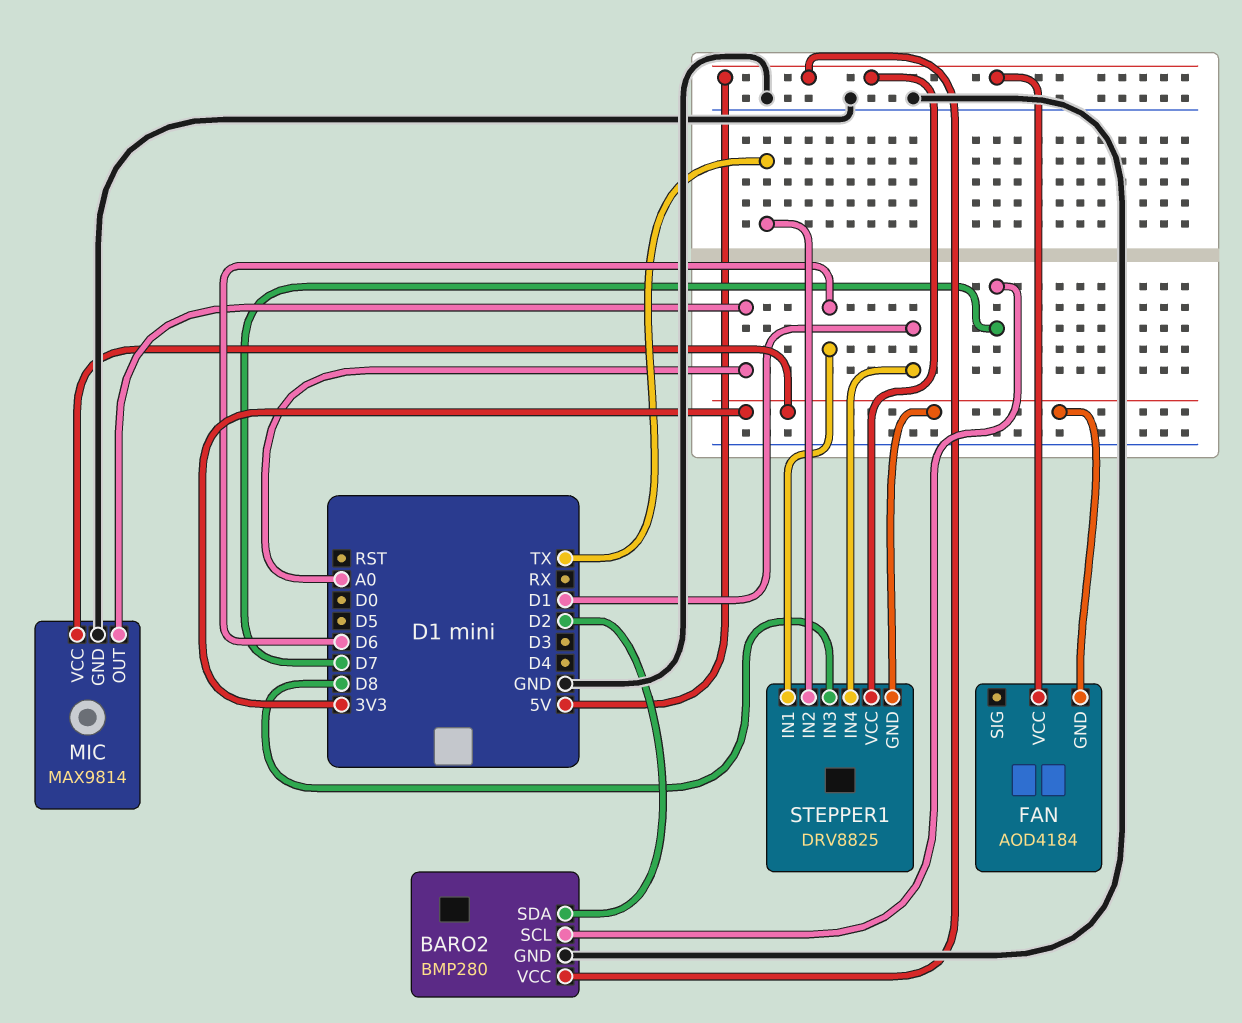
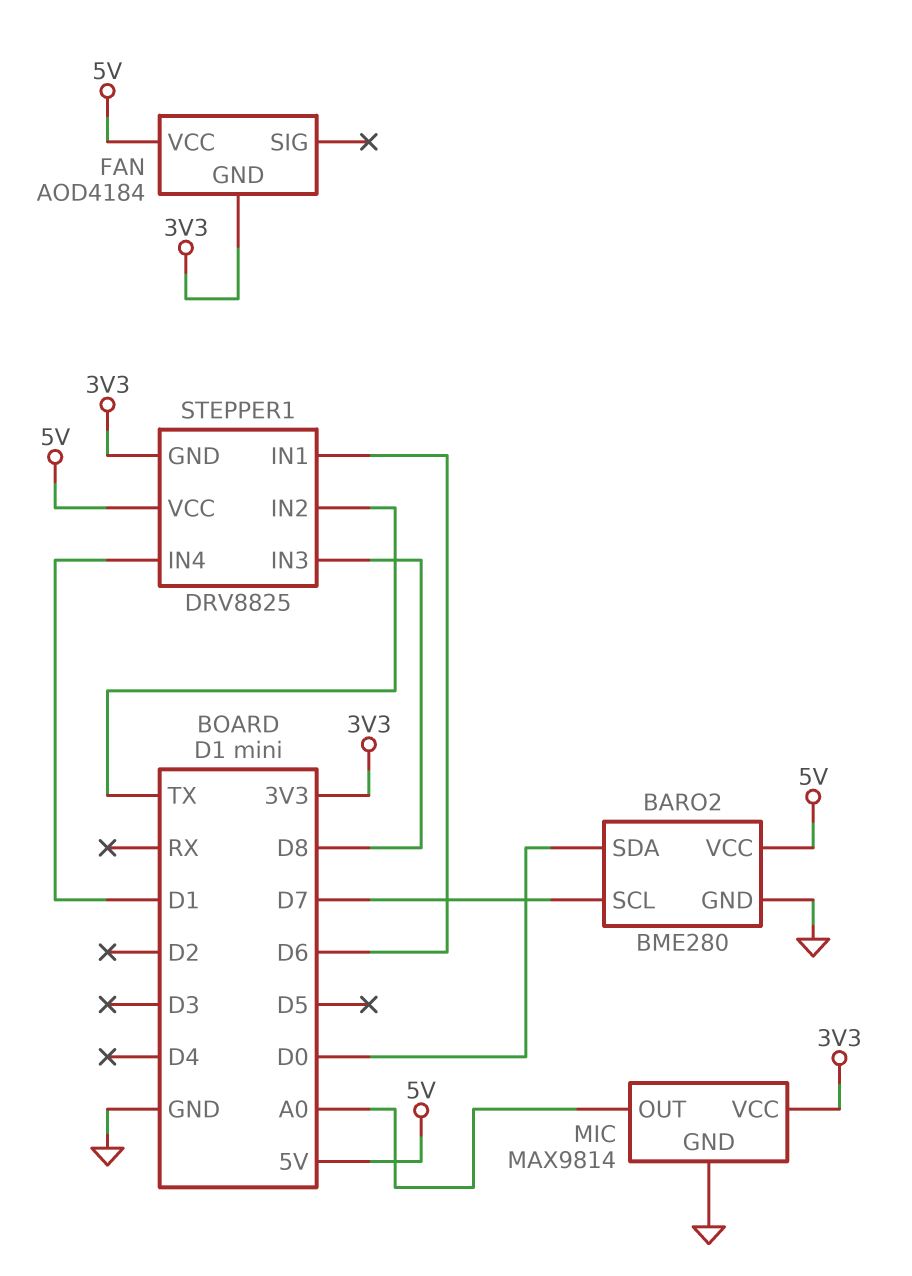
BARO2: BMP280 -> BME280
BARO2 pin SDA: D2 -> D0

